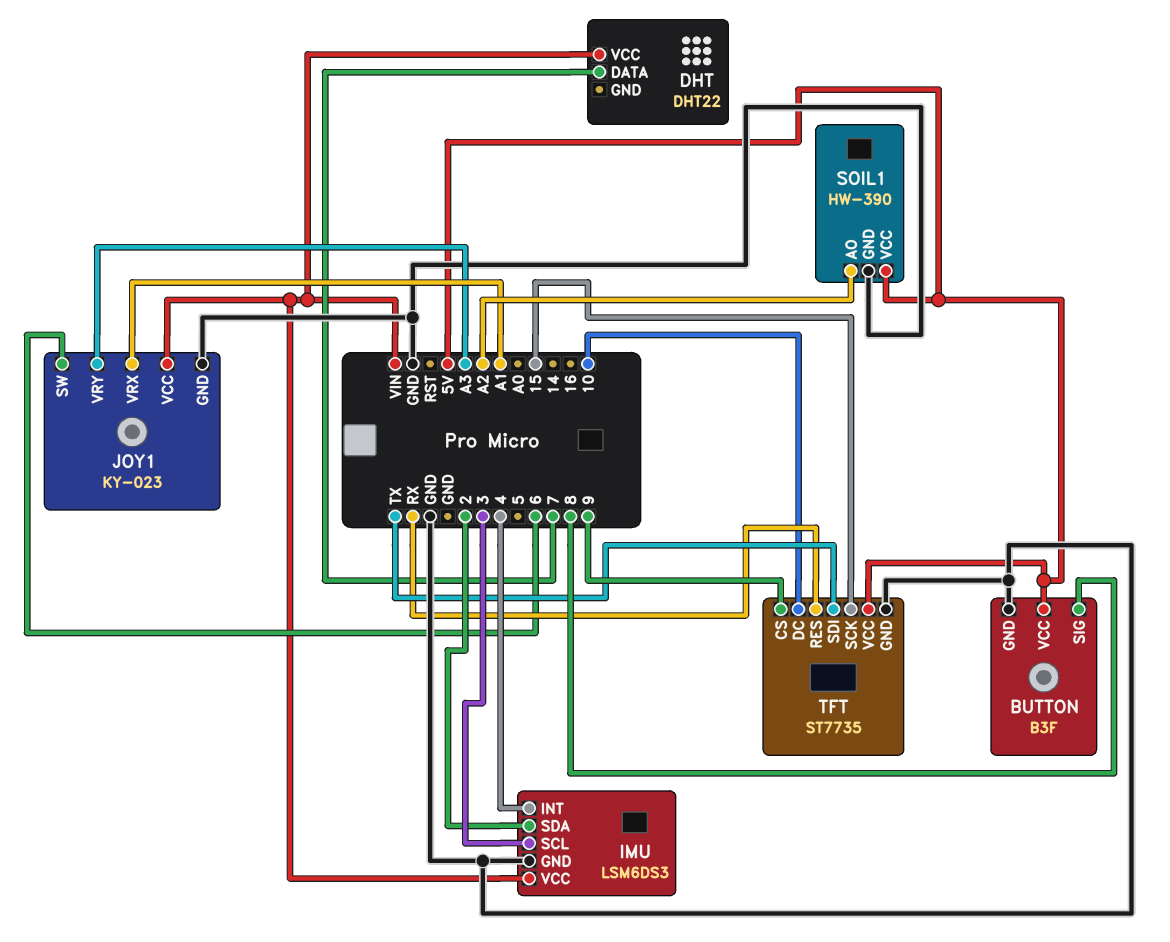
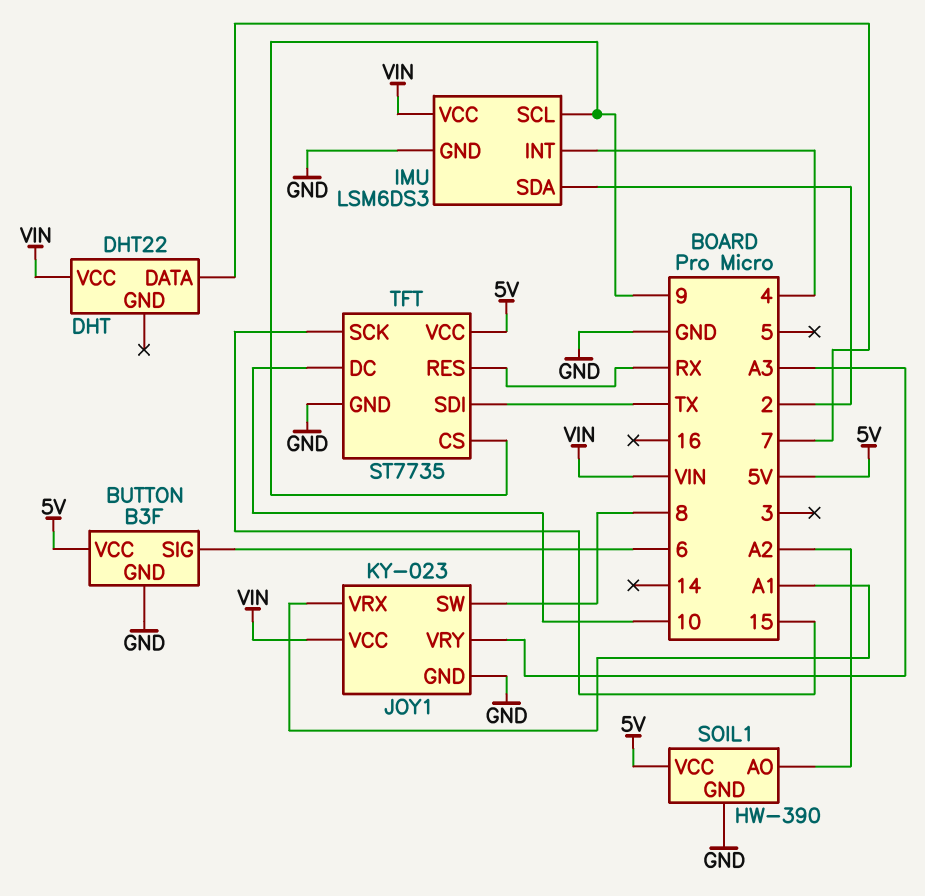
BUTTON pin SIG: 8 -> 6
IMU pin SCL: 3 -> 9
JOY1 pin SW: 6 -> 8

